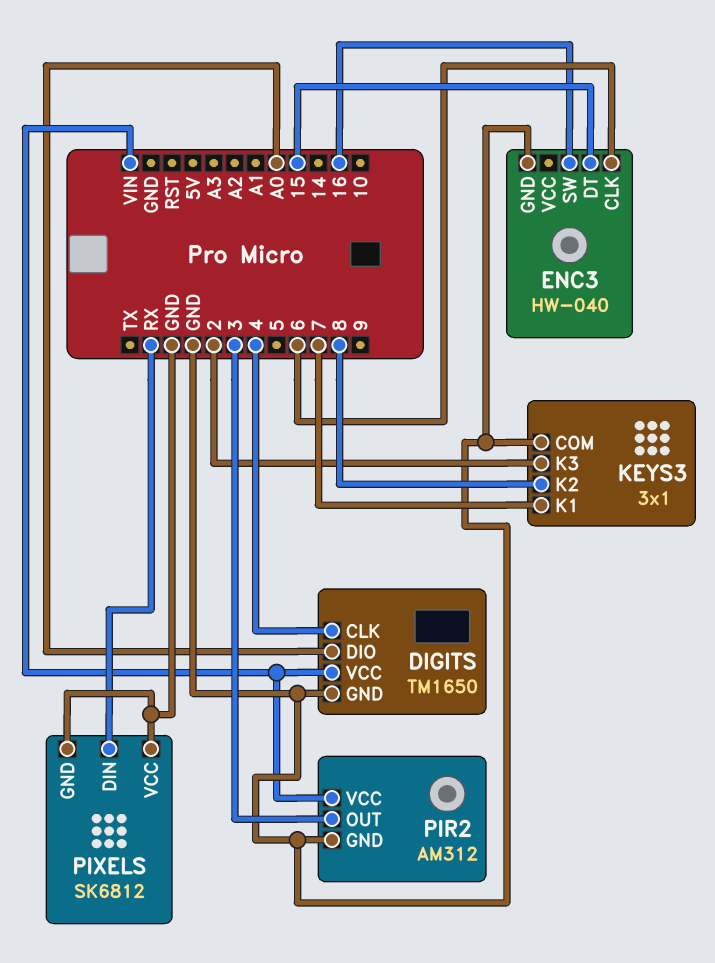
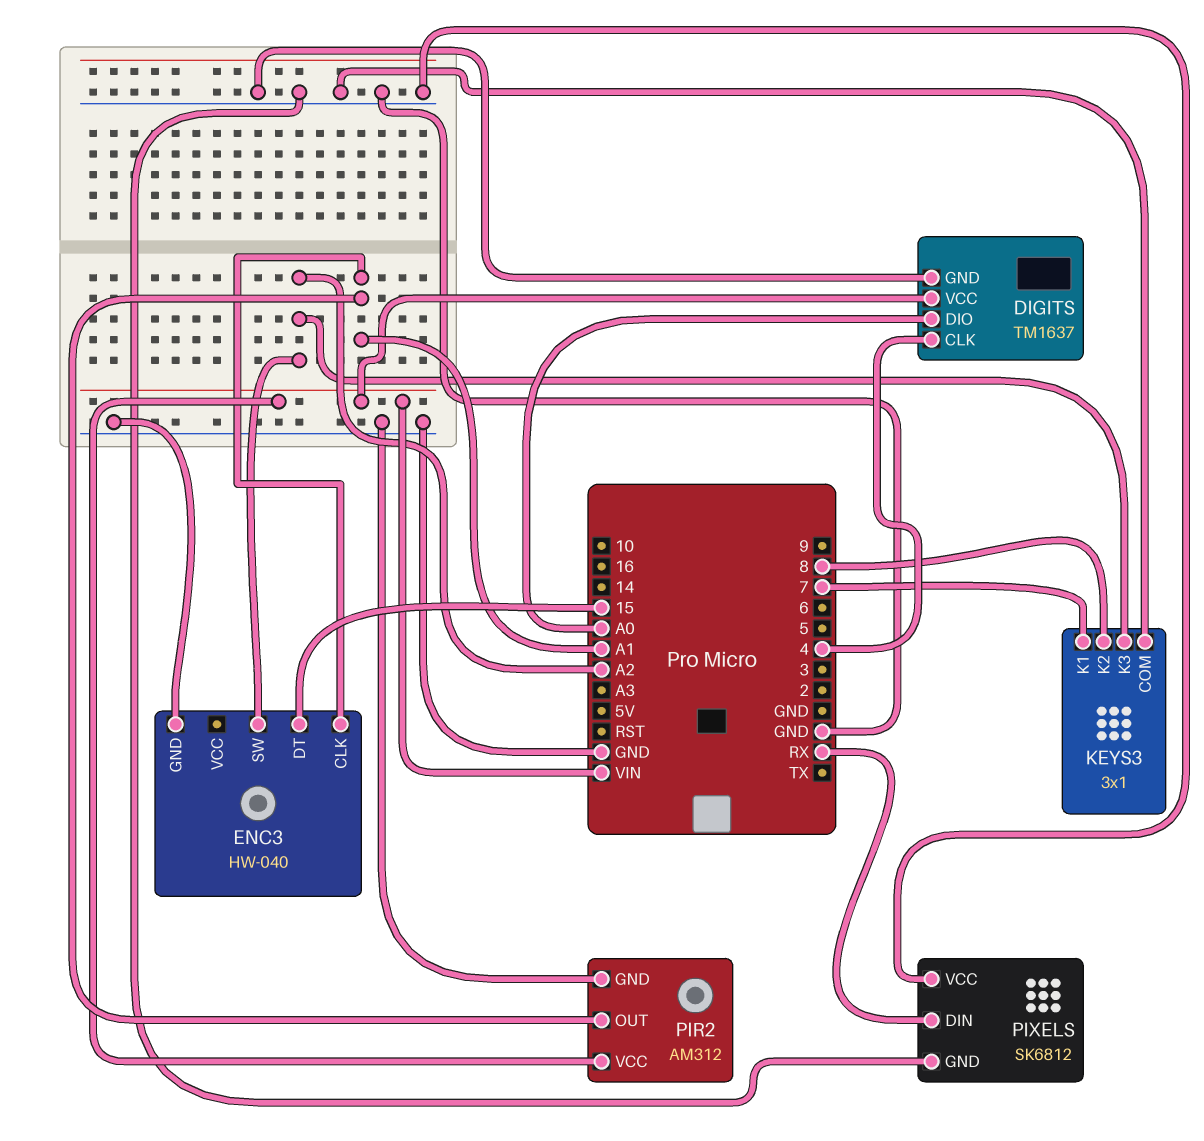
DIGITS: TM1650 -> TM1637
ENC3 pin CLK: 6 -> A1
ENC3 pin SW: 16 -> A2
KEYS3 pin K3: 2 -> A2
PIR2 pin OUT: 3 -> A1

